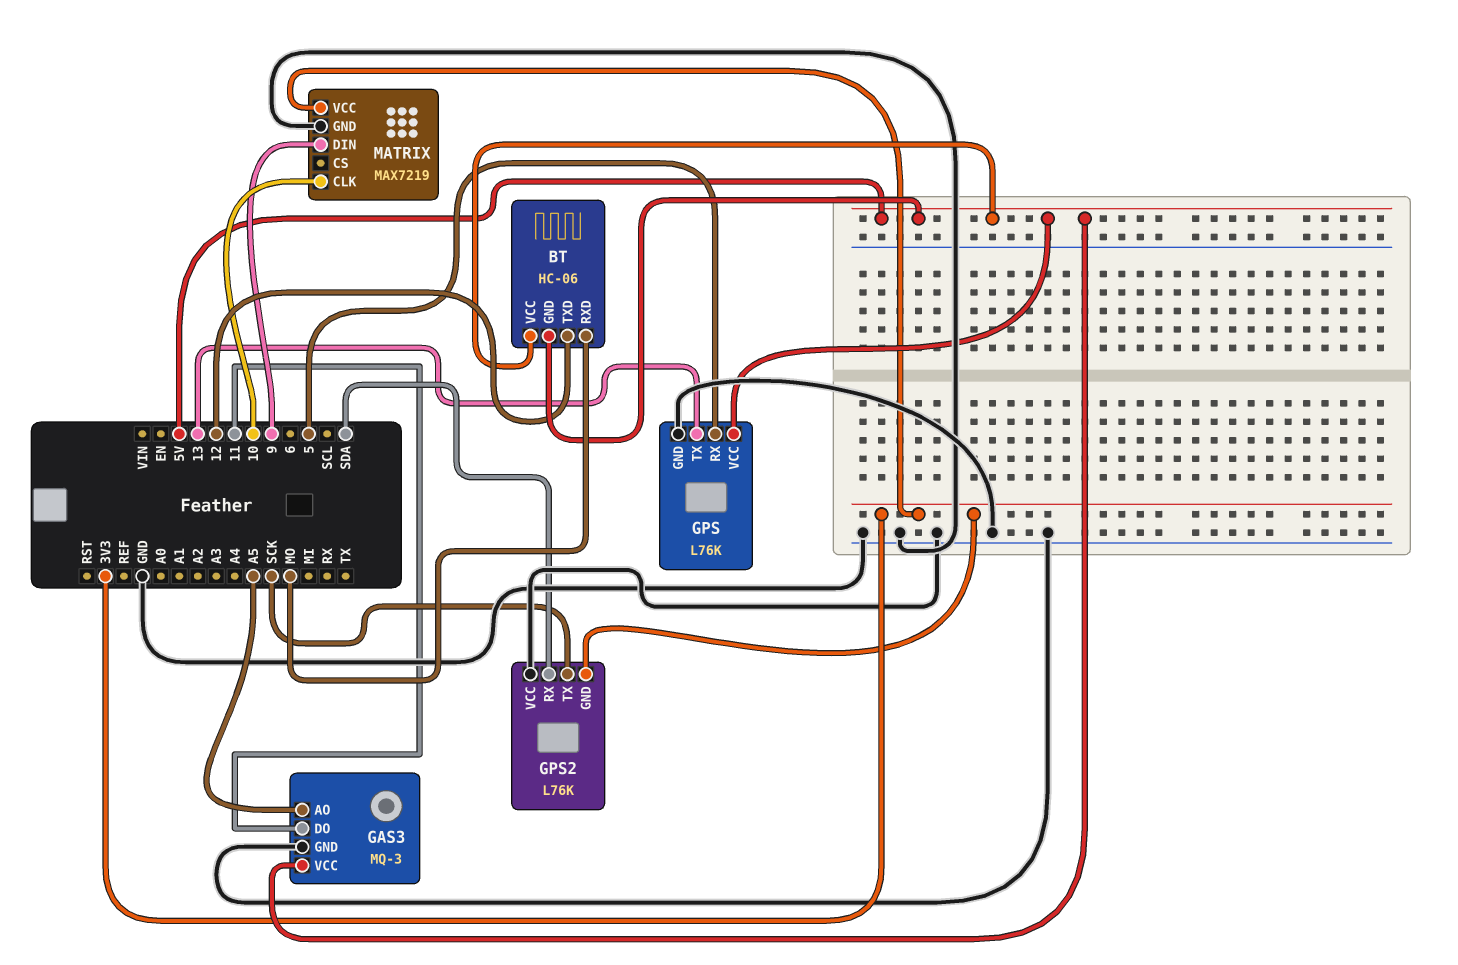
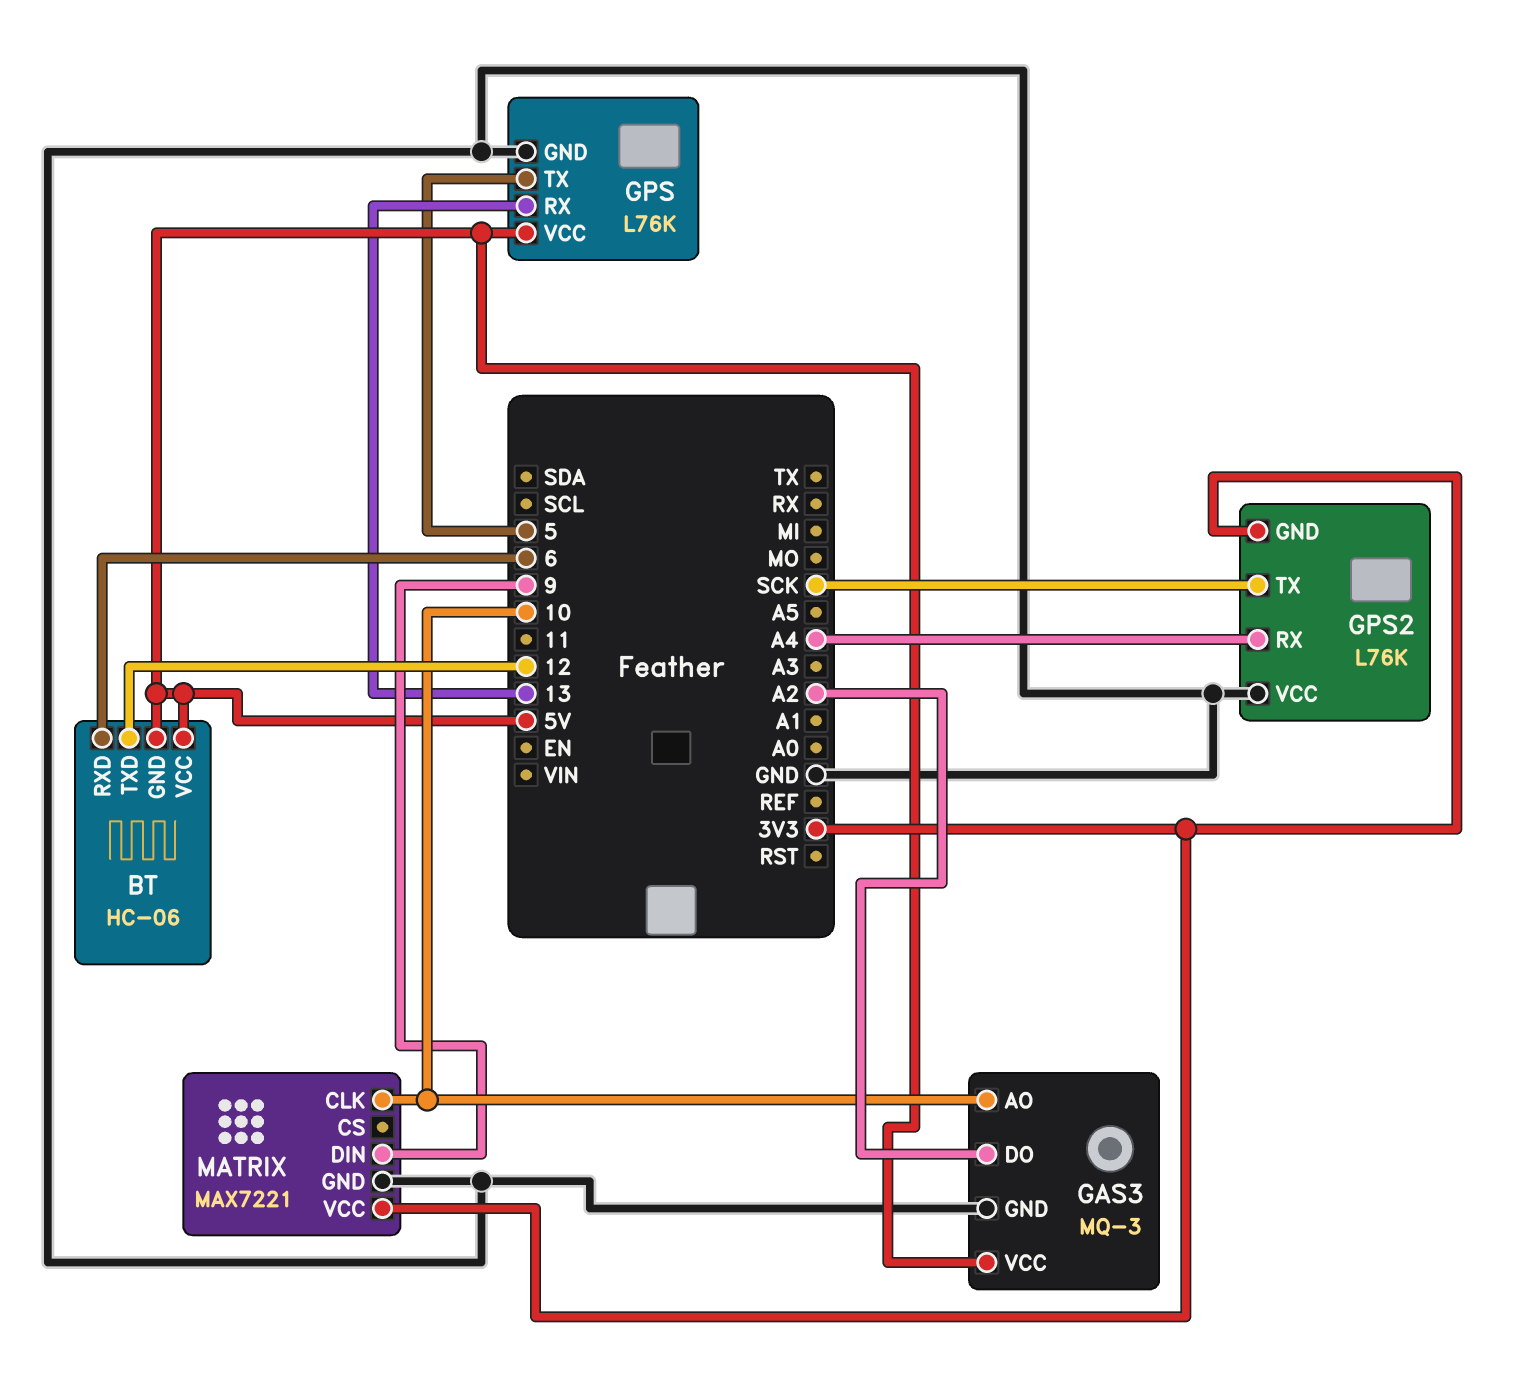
BT pin RXD: MO -> 6
GAS3 pin AO: A5 -> 10
GAS3 pin DO: 11 -> A2
GPS pin RX: 5 -> 13
GPS pin TX: 13 -> 5
GPS2 pin RX: SDA -> A4
MATRIX: MAX7219 -> MAX7221

